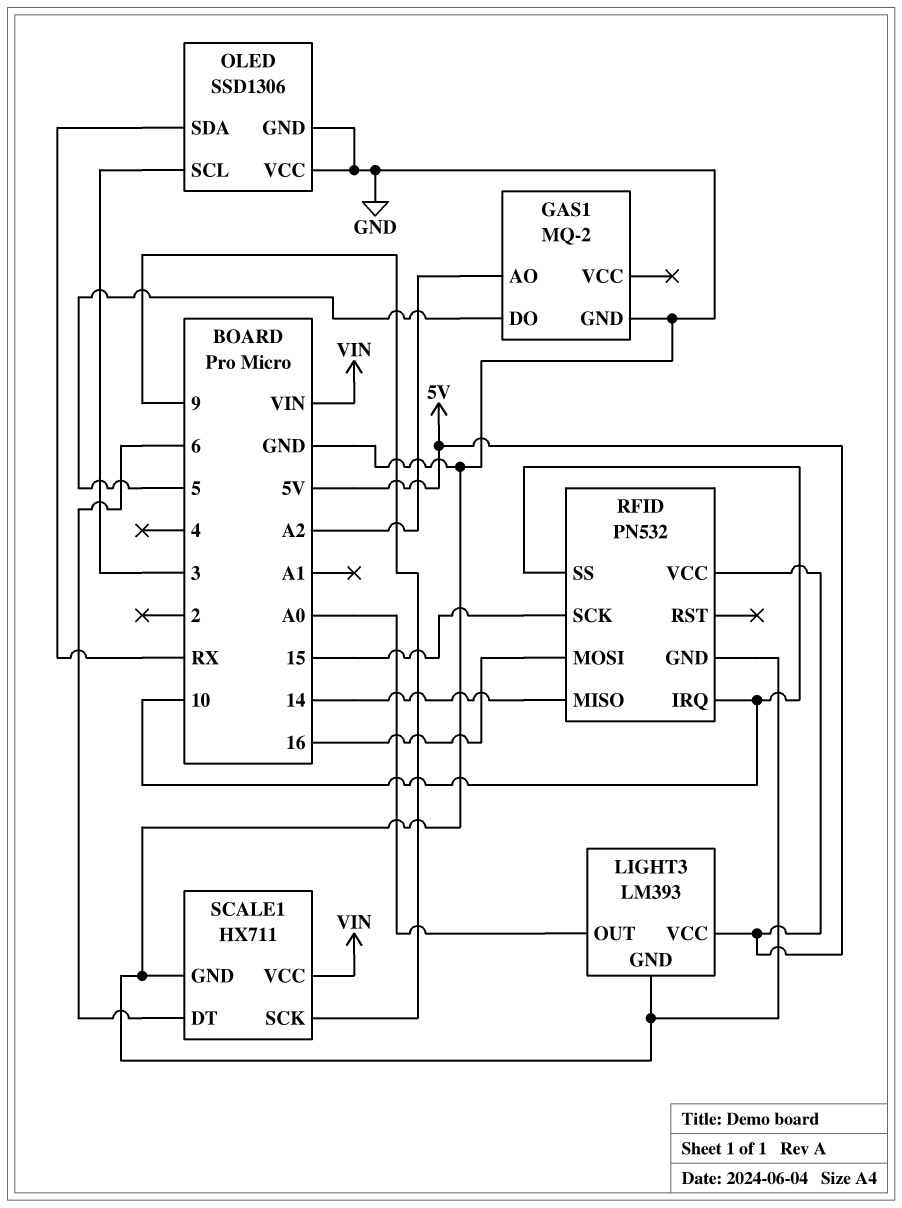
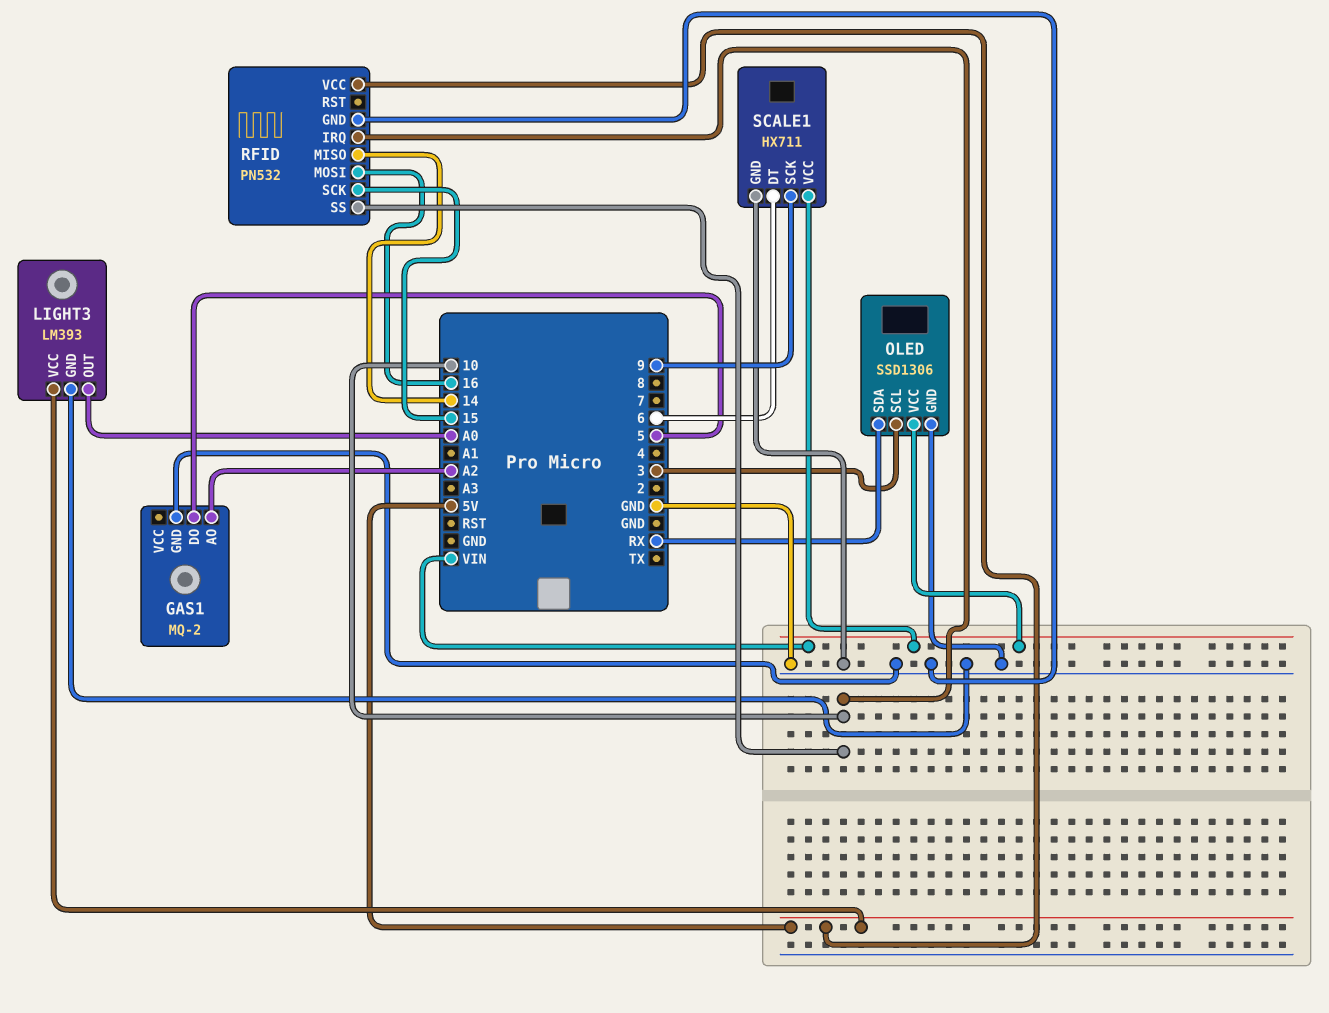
OLED pin VCC: GND -> VIN

